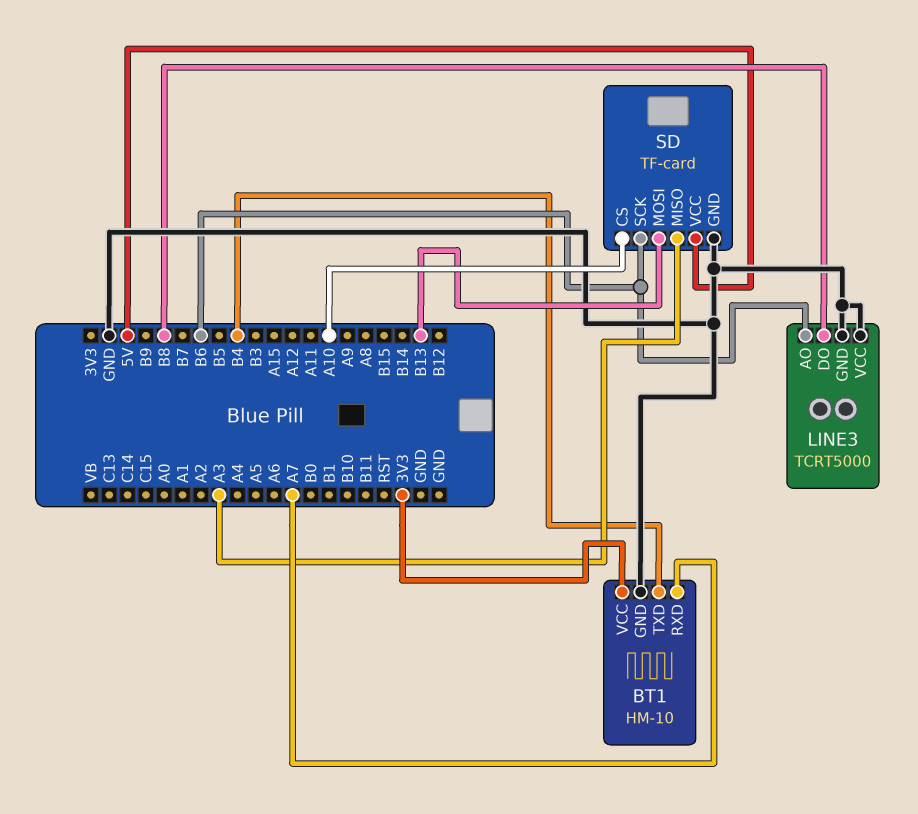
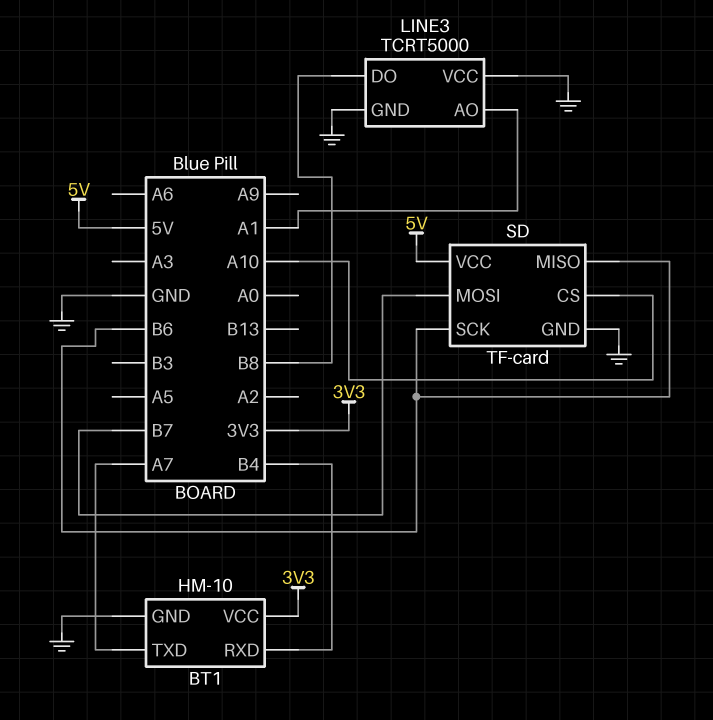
BT1 pin RXD: A7 -> B4
BT1 pin TXD: B4 -> A7
LINE3 pin AO: B6 -> A1
SD pin MISO: A3 -> B6
SD pin MOSI: B13 -> B7

